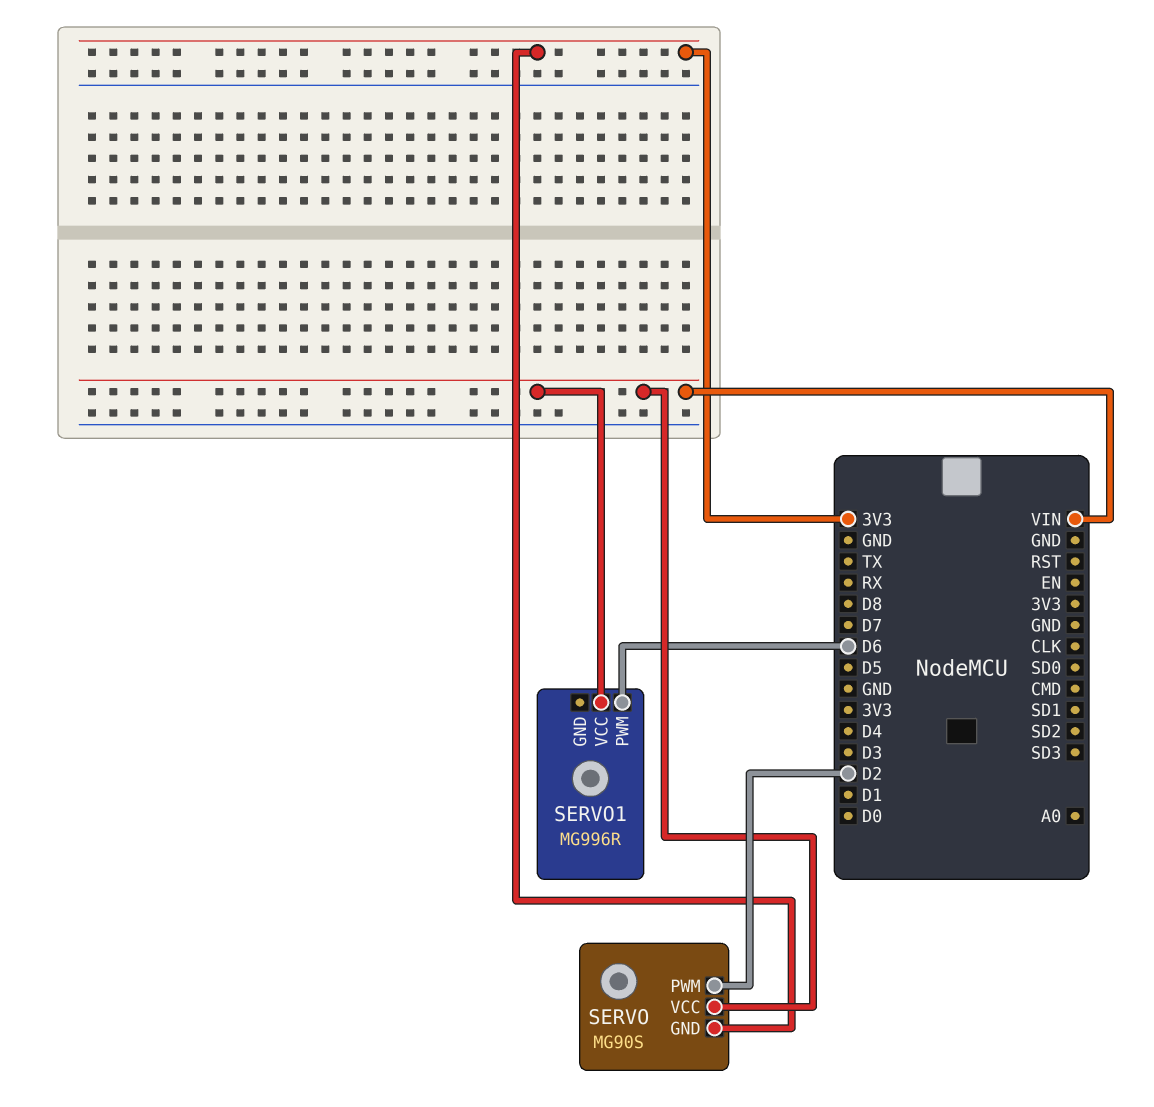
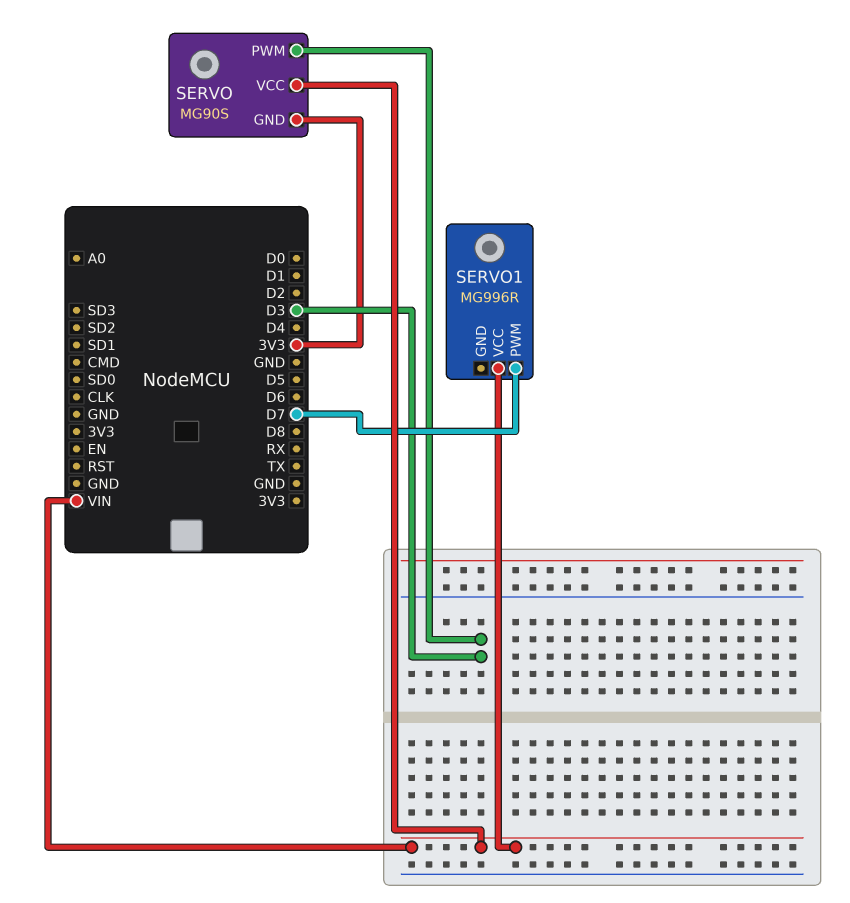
SERVO pin PWM: D2 -> D3
SERVO1 pin PWM: D6 -> D7

